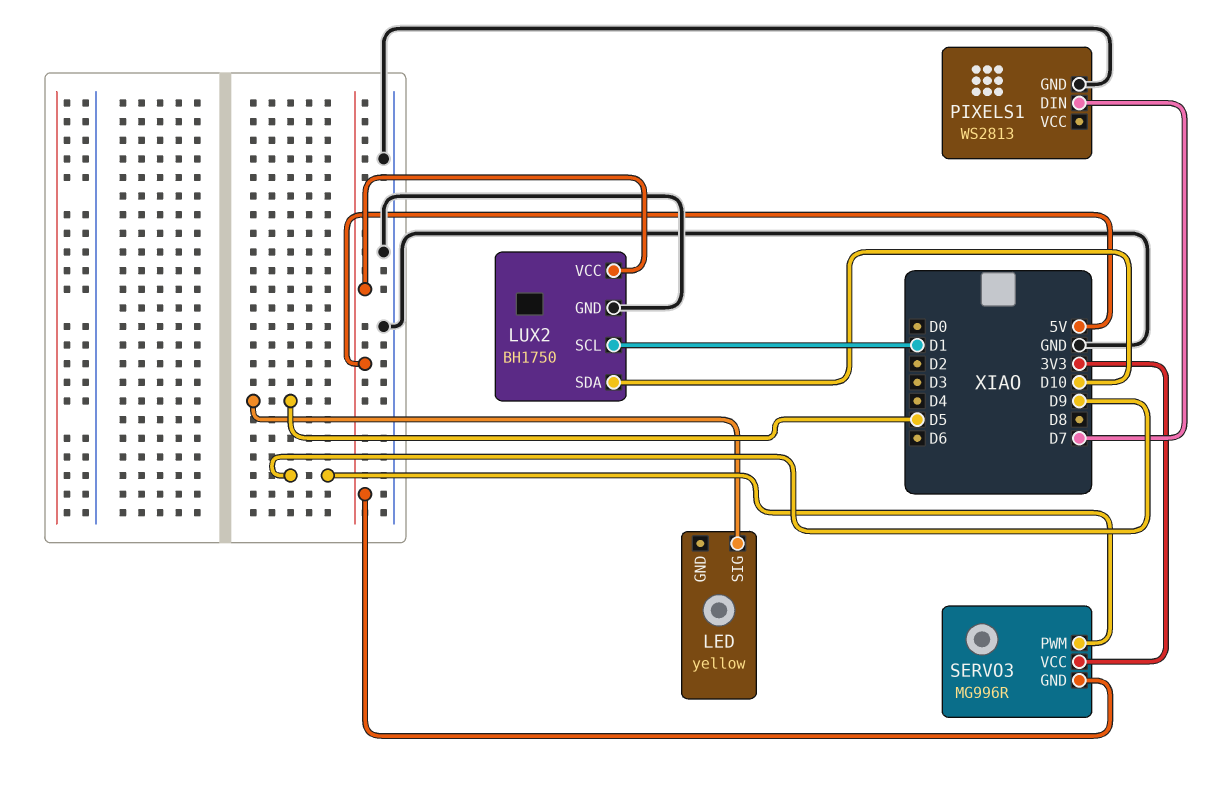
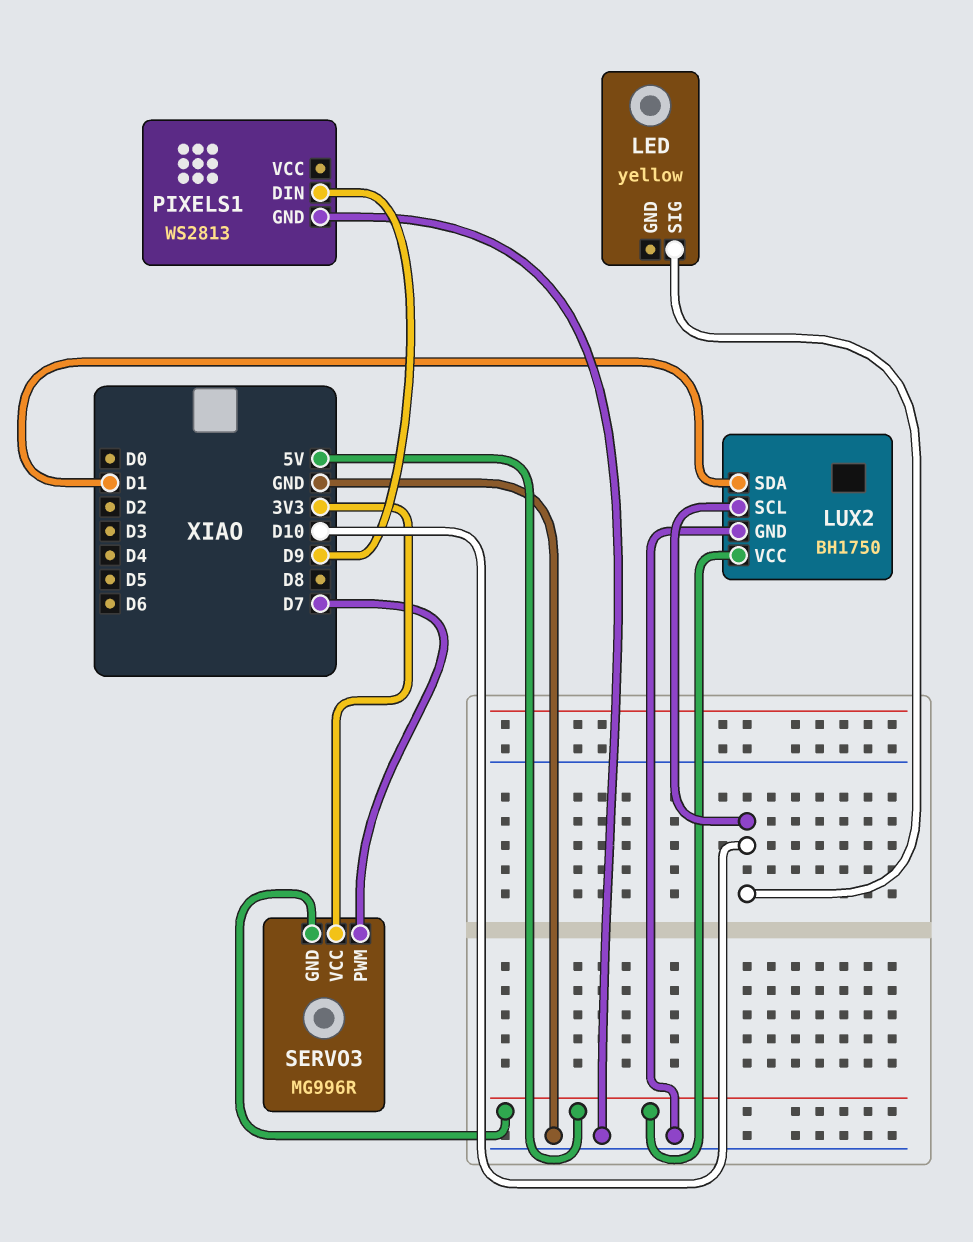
LED pin SIG: D5 -> D10
LUX2 pin SCL: D1 -> D10
LUX2 pin SDA: D10 -> D1
PIXELS1 pin DIN: D7 -> D9
SERVO3 pin PWM: D9 -> D7

